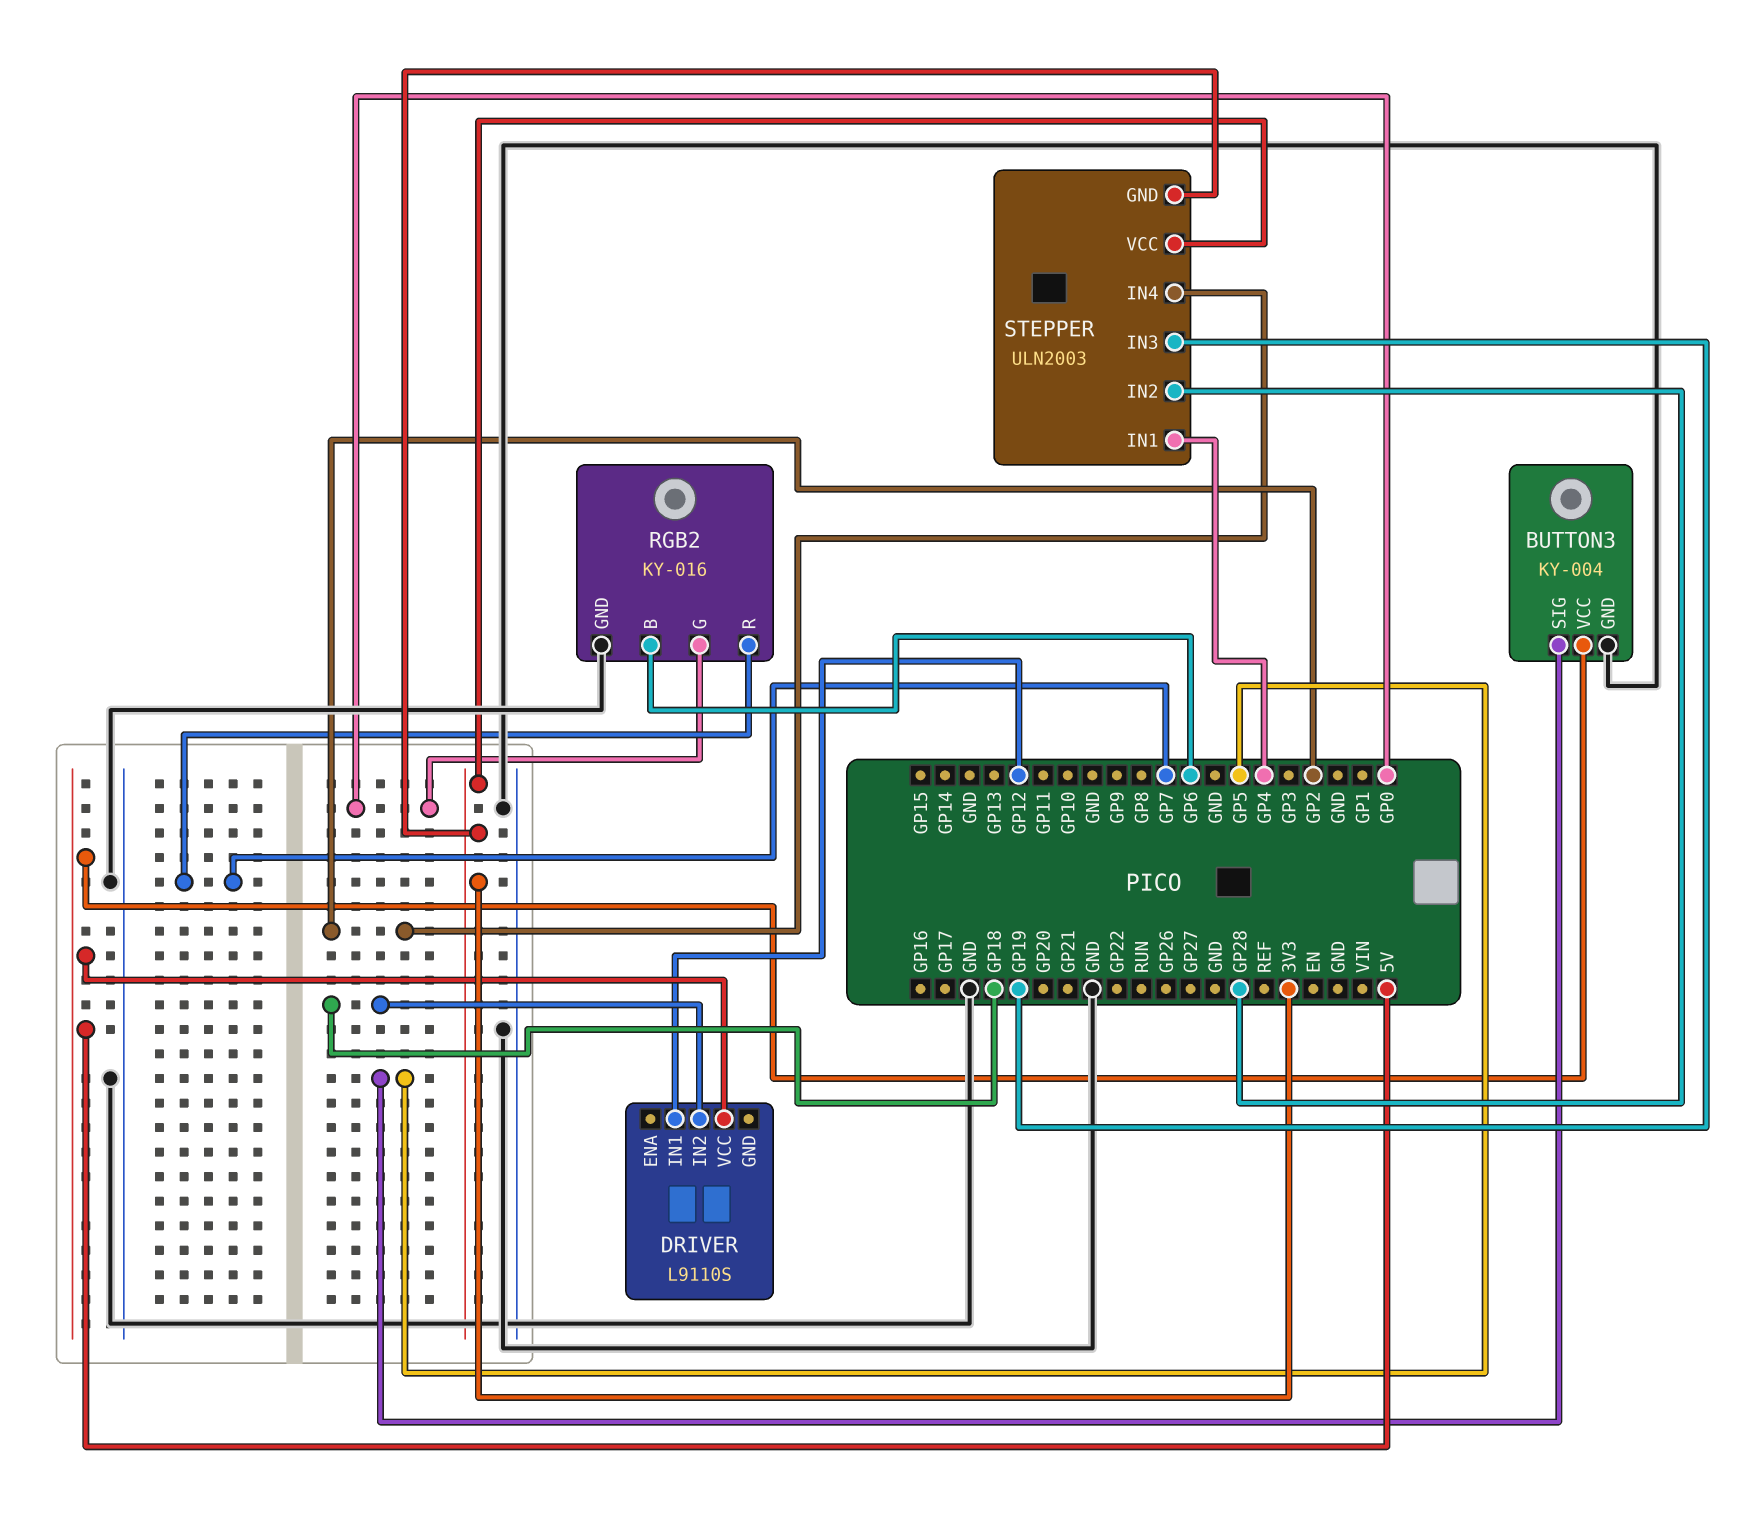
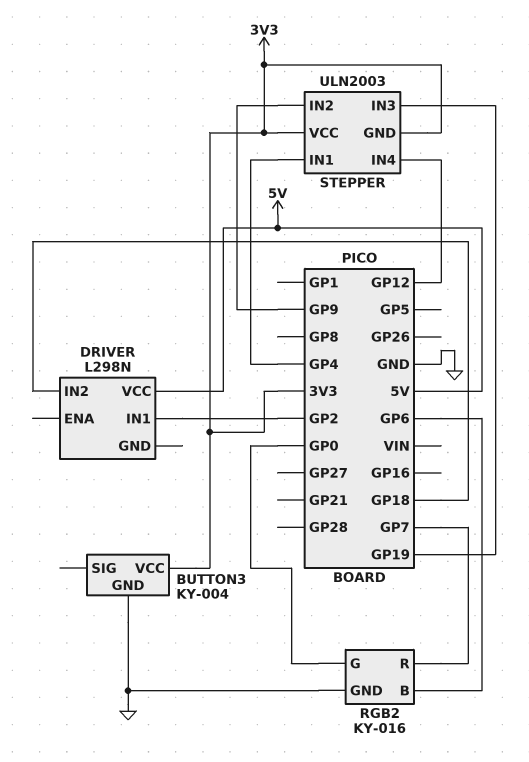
BUTTON3 pin SIG: GP5 -> none
BUTTON3 pin VCC: 5V -> 3V3
DRIVER: L9110S -> L298N
DRIVER pin IN1: GP12 -> GP2
STEPPER pin IN2: GP28 -> GP9
STEPPER pin IN4: GP2 -> GP12

